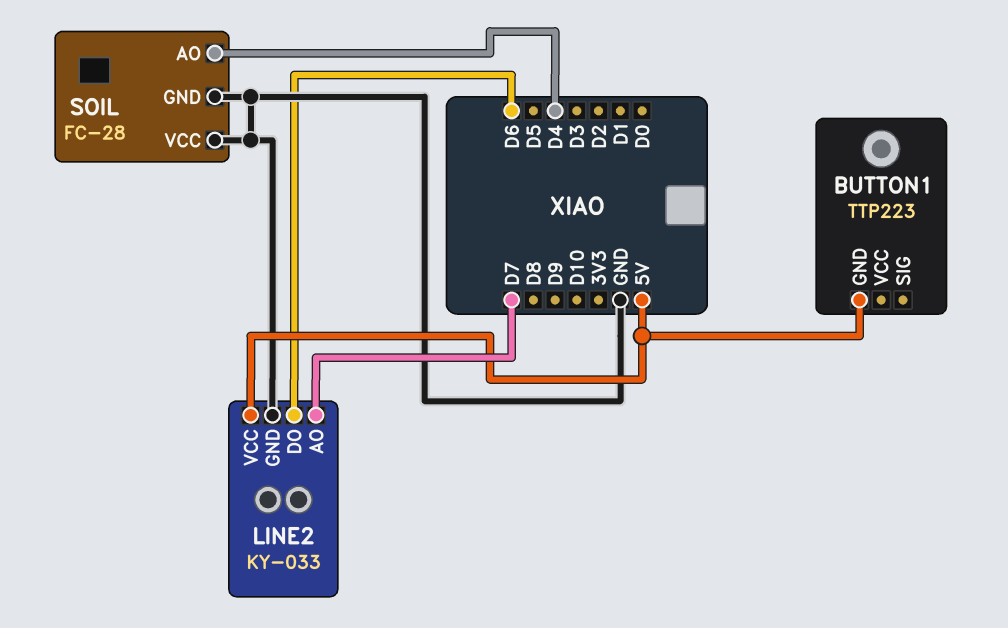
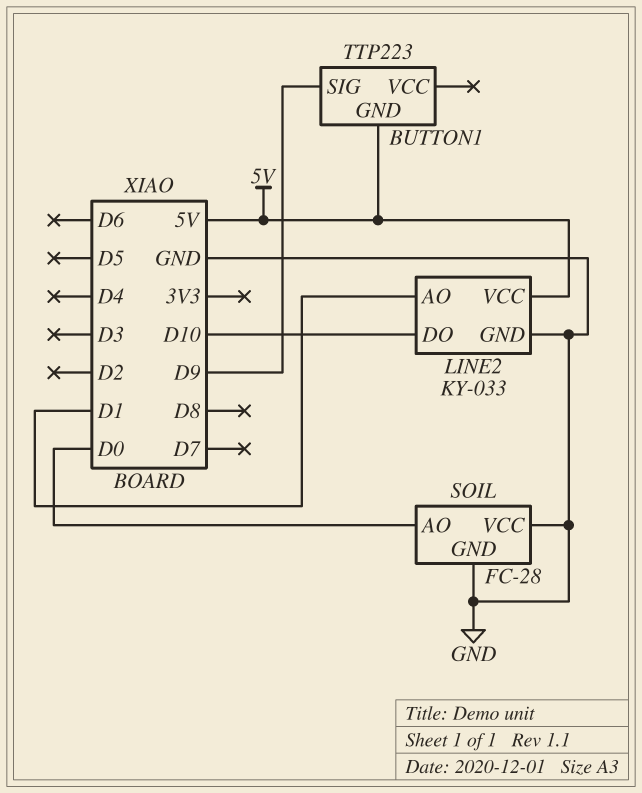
BUTTON1 pin SIG: none -> D9
LINE2 pin AO: D7 -> D1
LINE2 pin DO: D6 -> D10
SOIL pin AO: D4 -> D0

